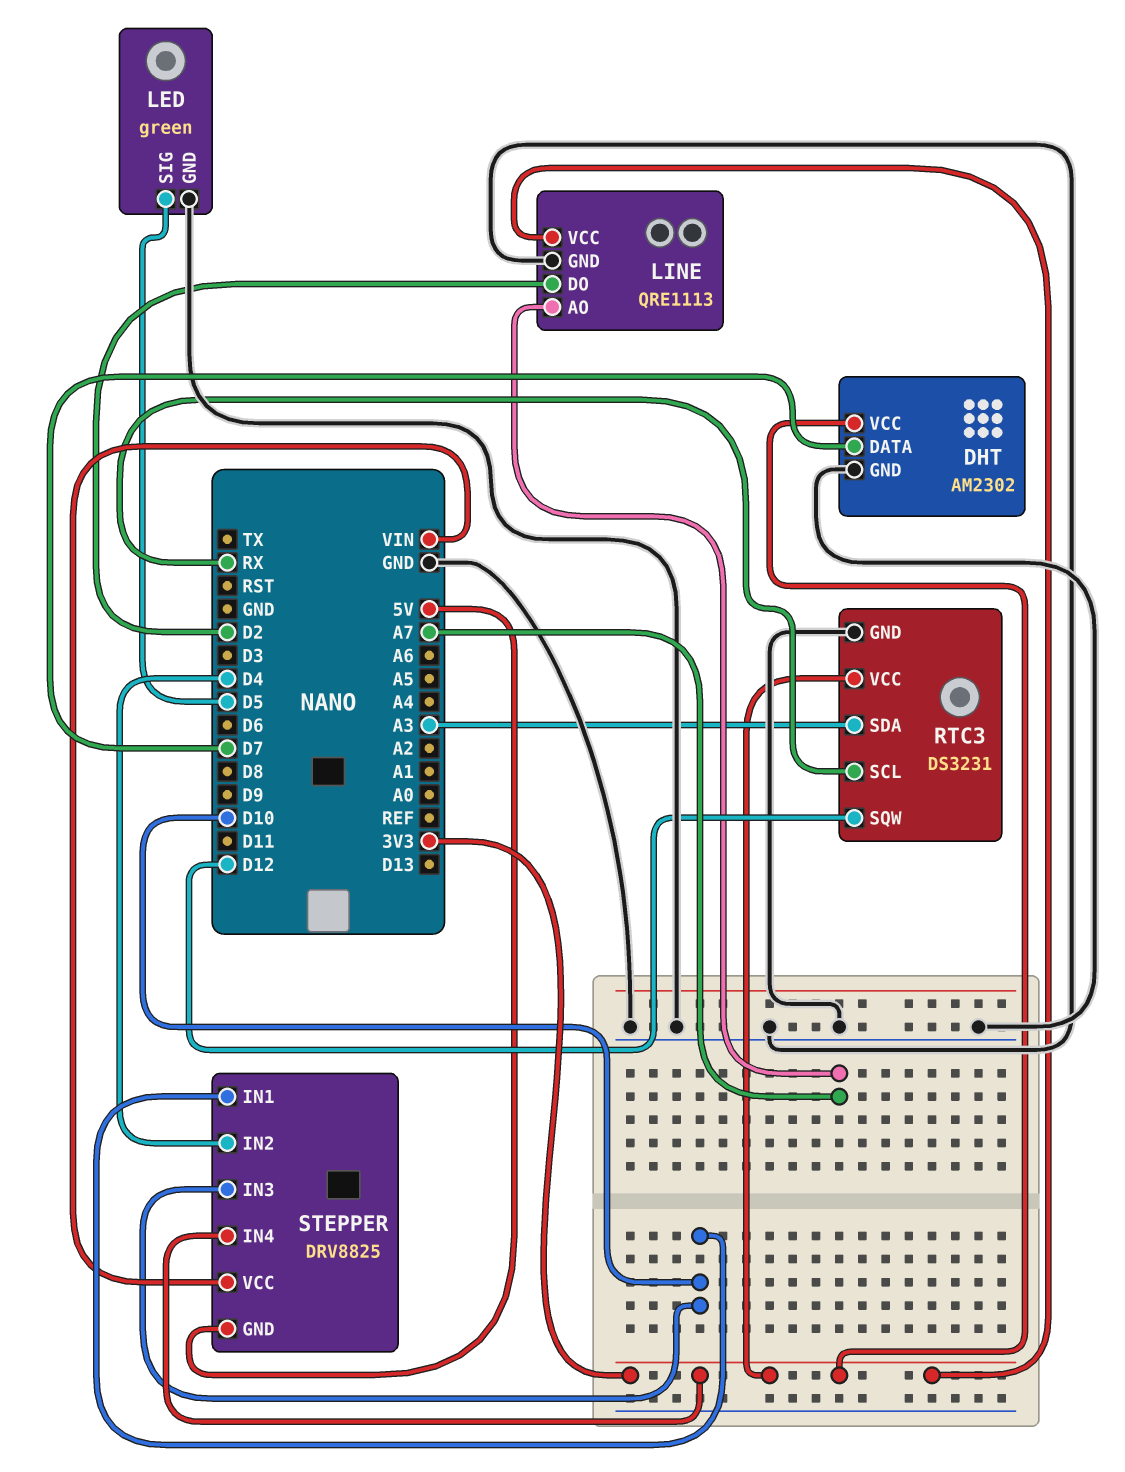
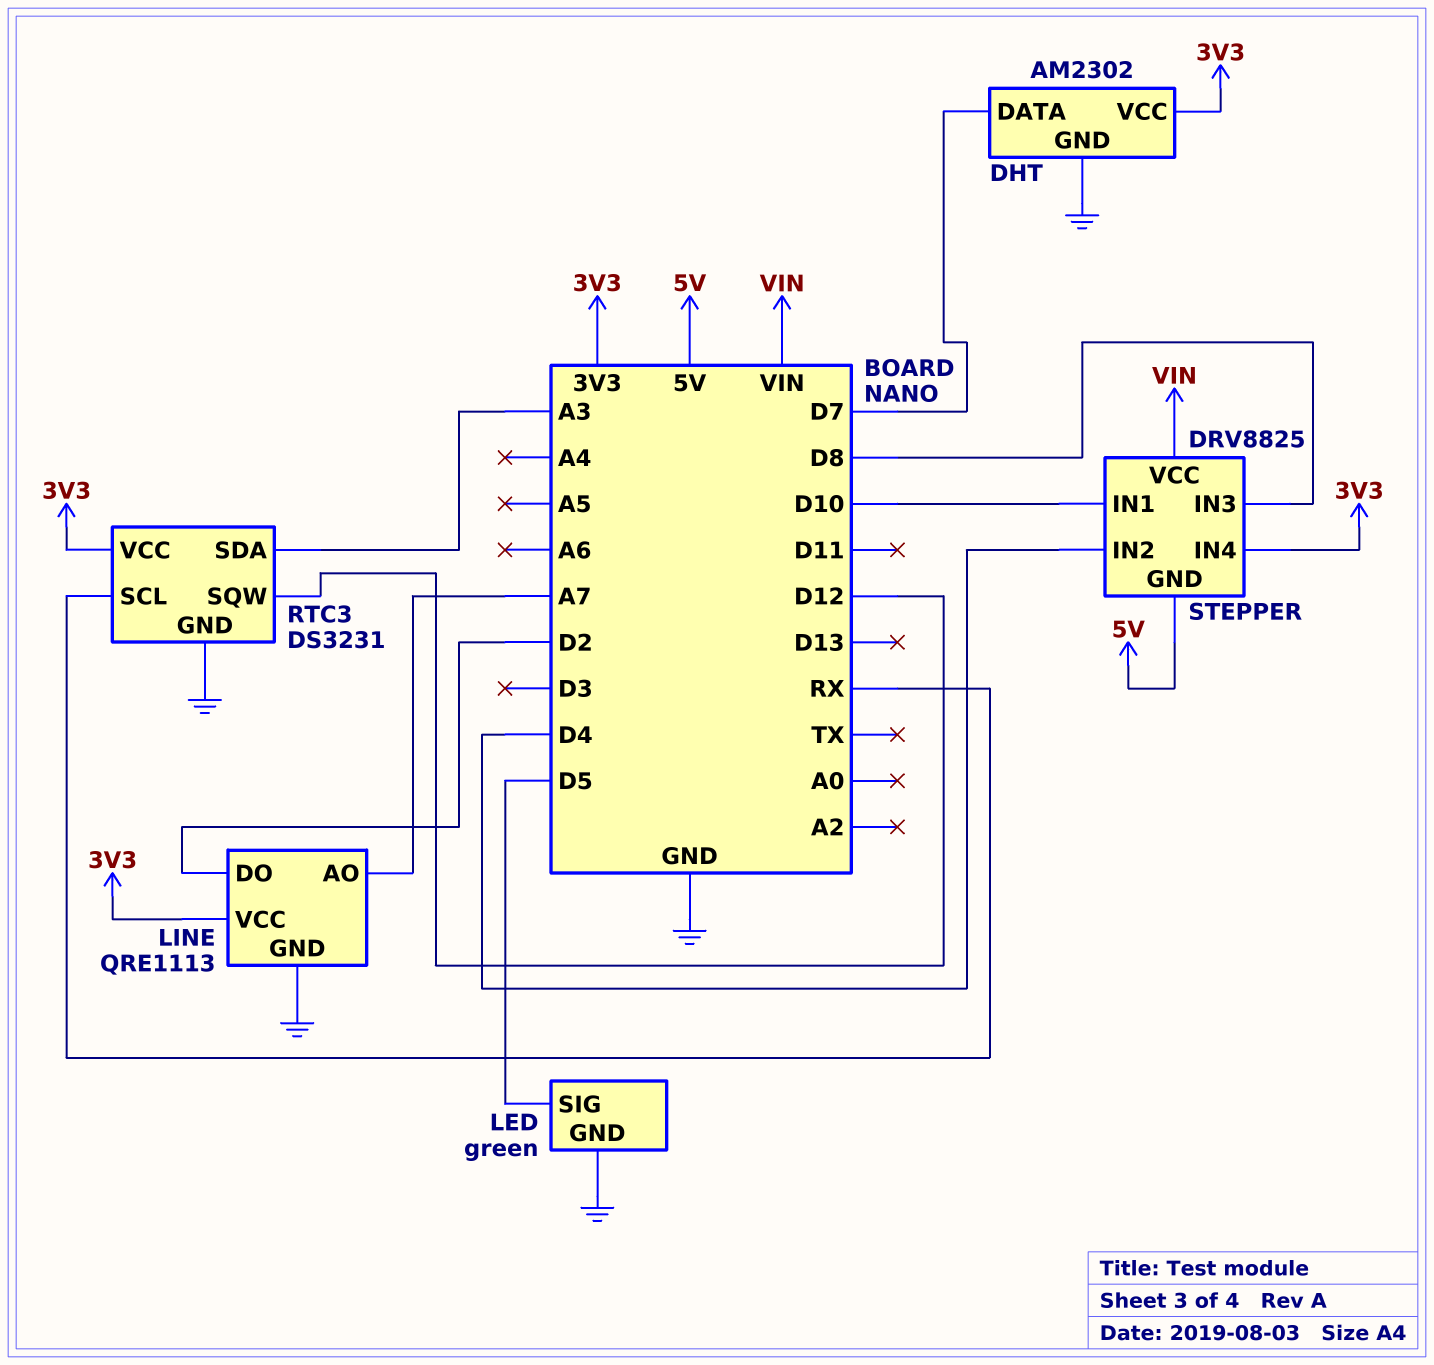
STEPPER pin IN3: D10 -> D8

